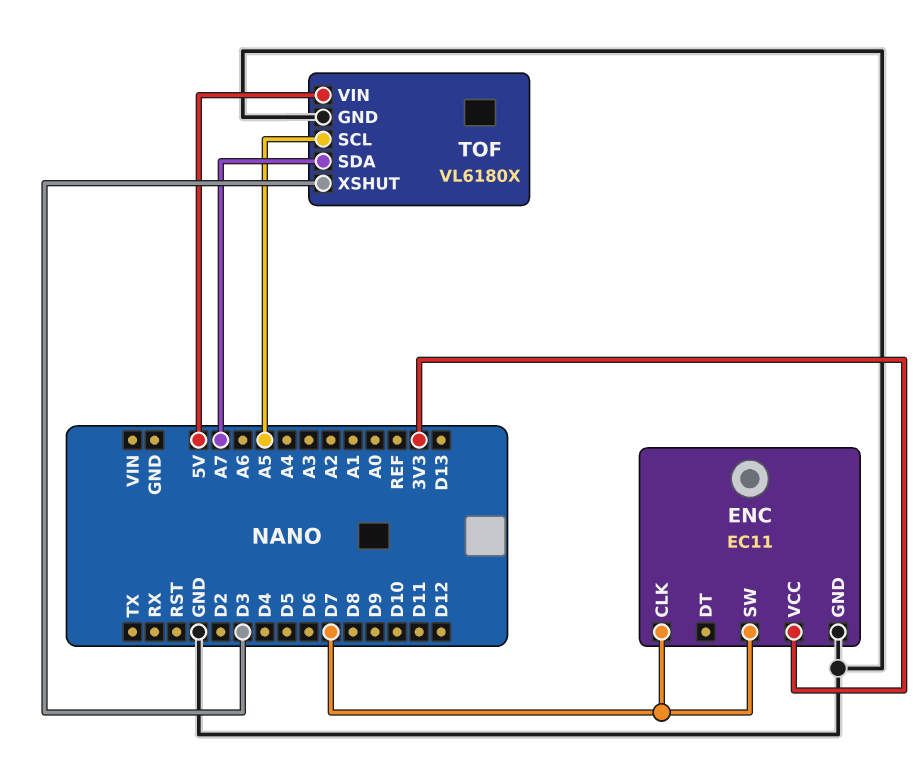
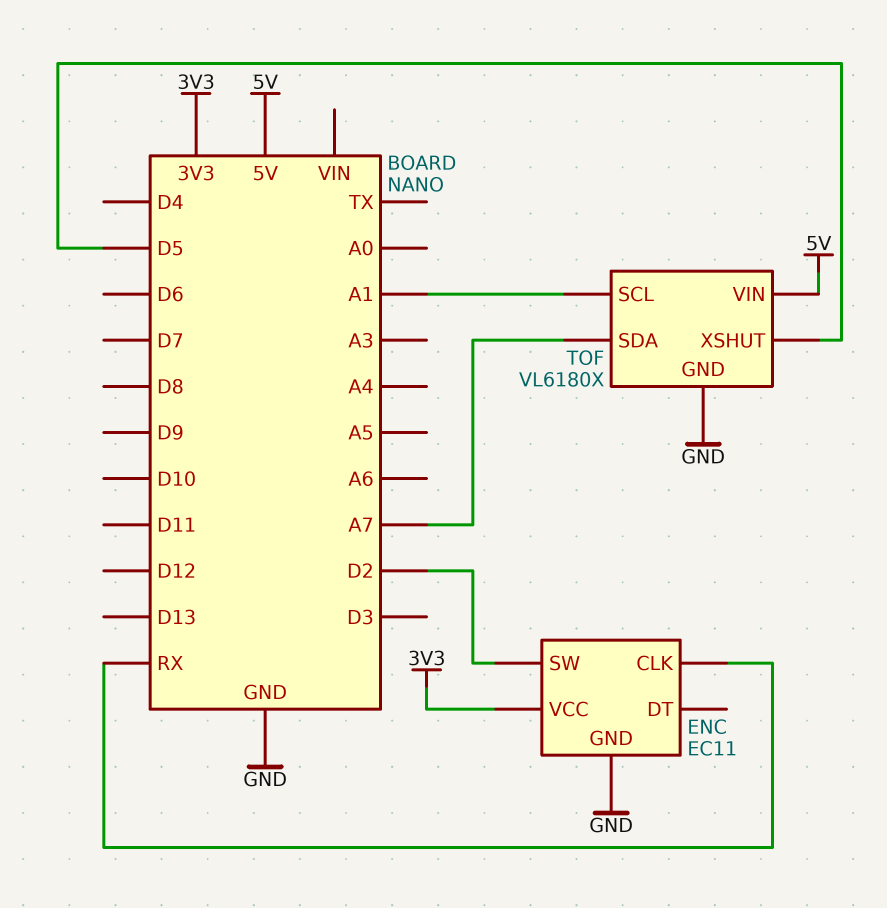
ENC pin CLK: D7 -> RX
ENC pin SW: D7 -> D2
TOF pin SCL: A5 -> A1
TOF pin XSHUT: D3 -> D5

